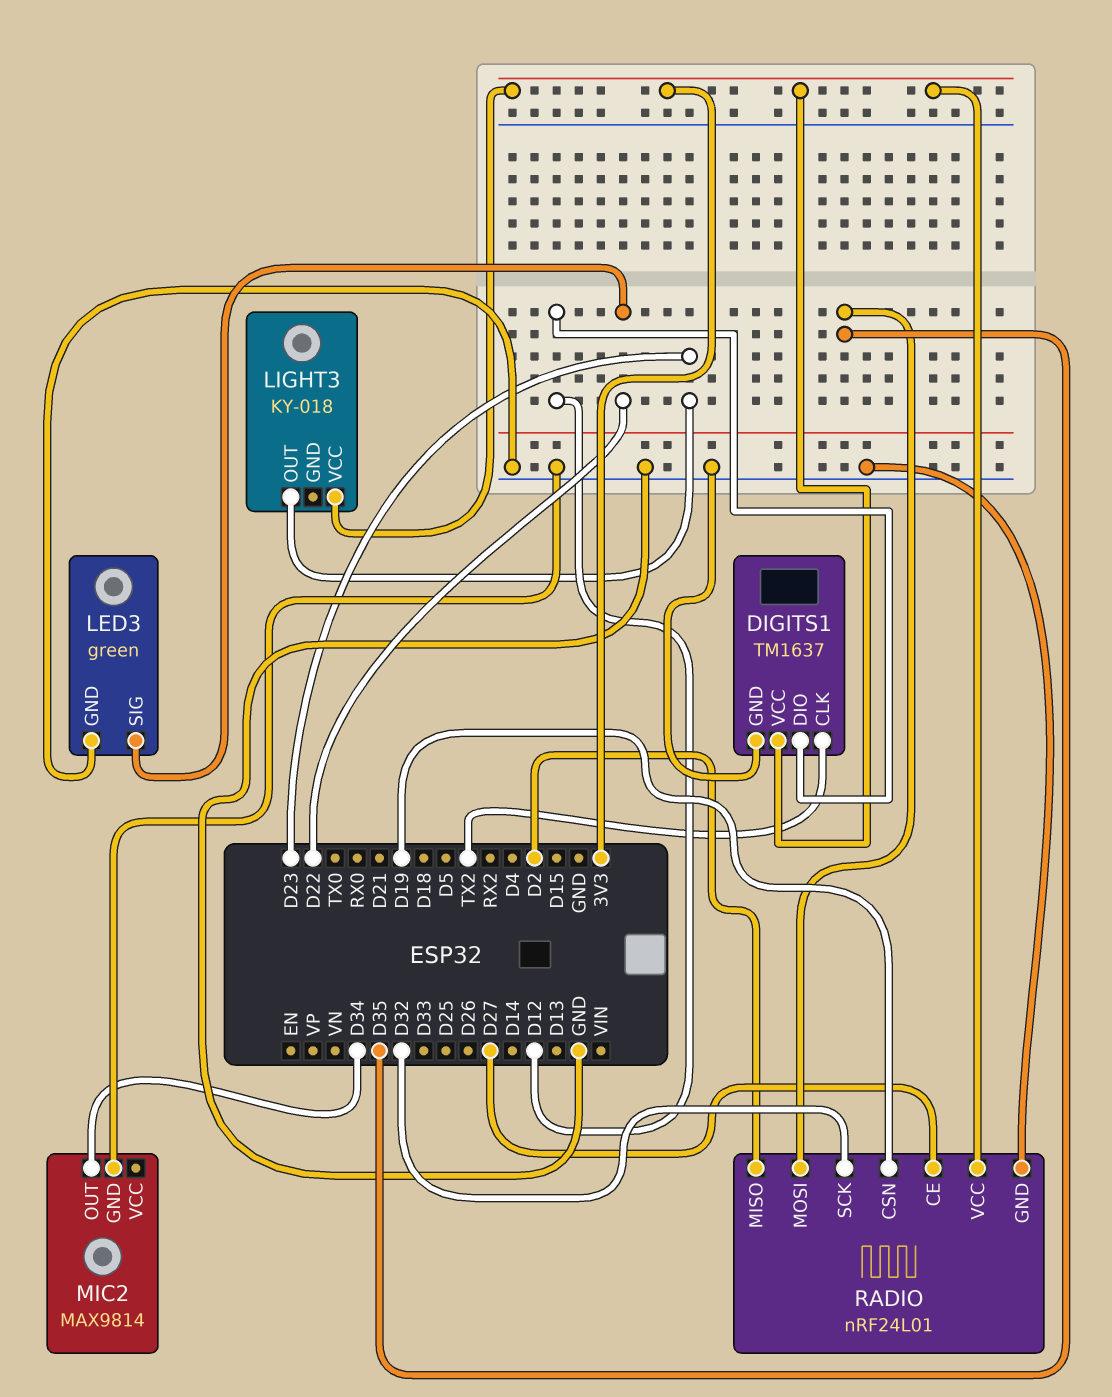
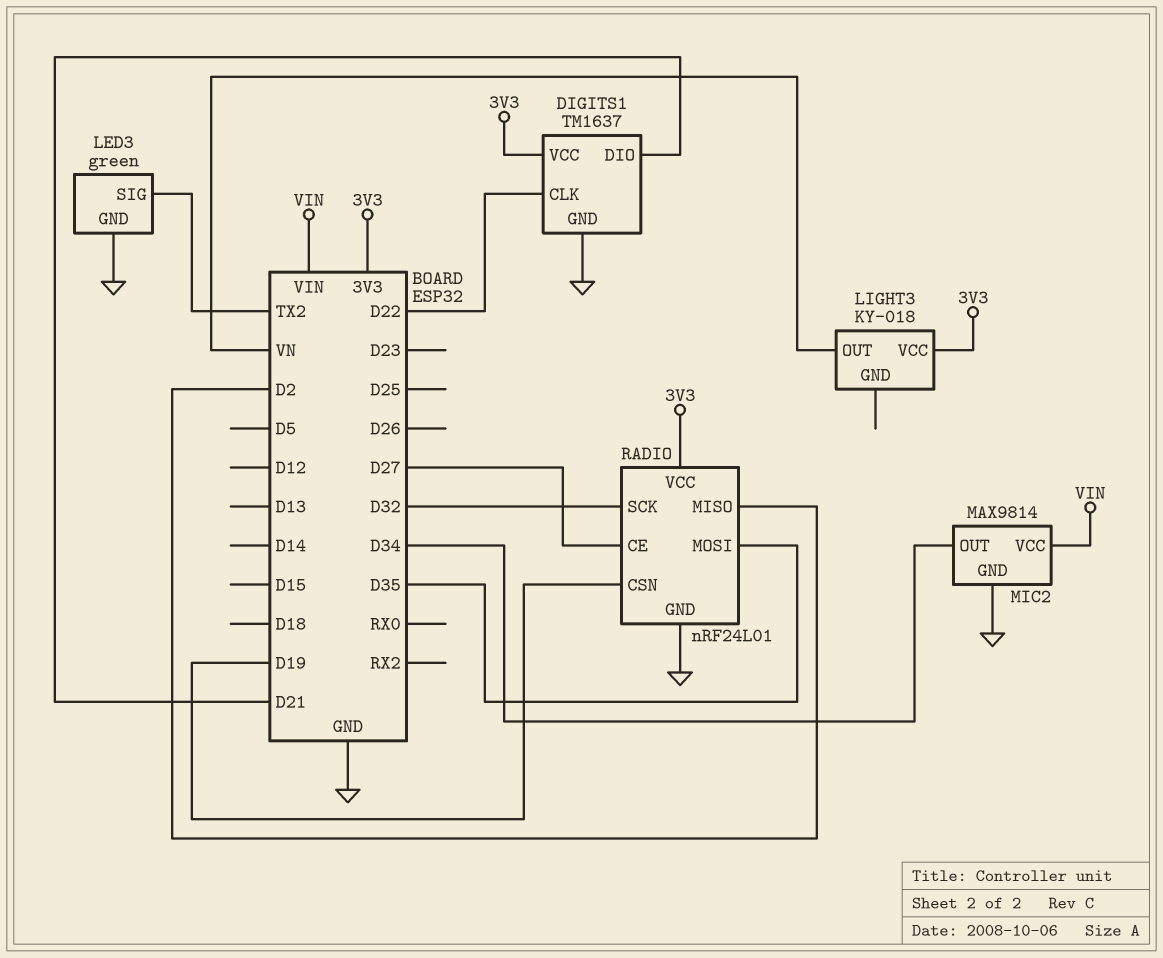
DIGITS1 pin CLK: TX2 -> D22
DIGITS1 pin DIO: D12 -> D21
LED3 pin SIG: D22 -> TX2
LIGHT3 pin OUT: D23 -> VN
MIC2 pin VCC: none -> VIN

